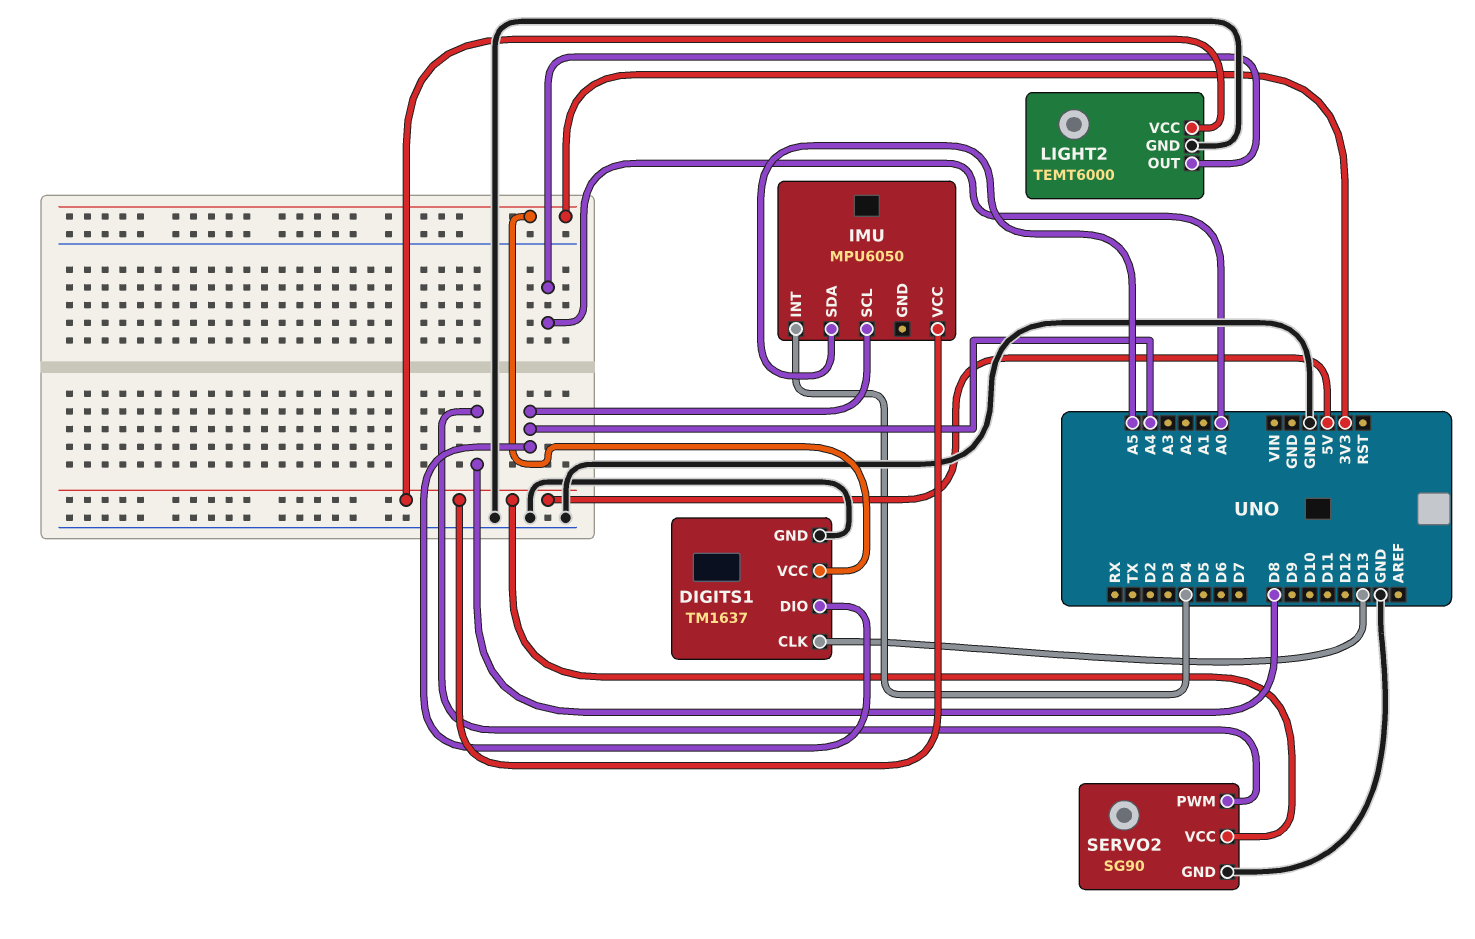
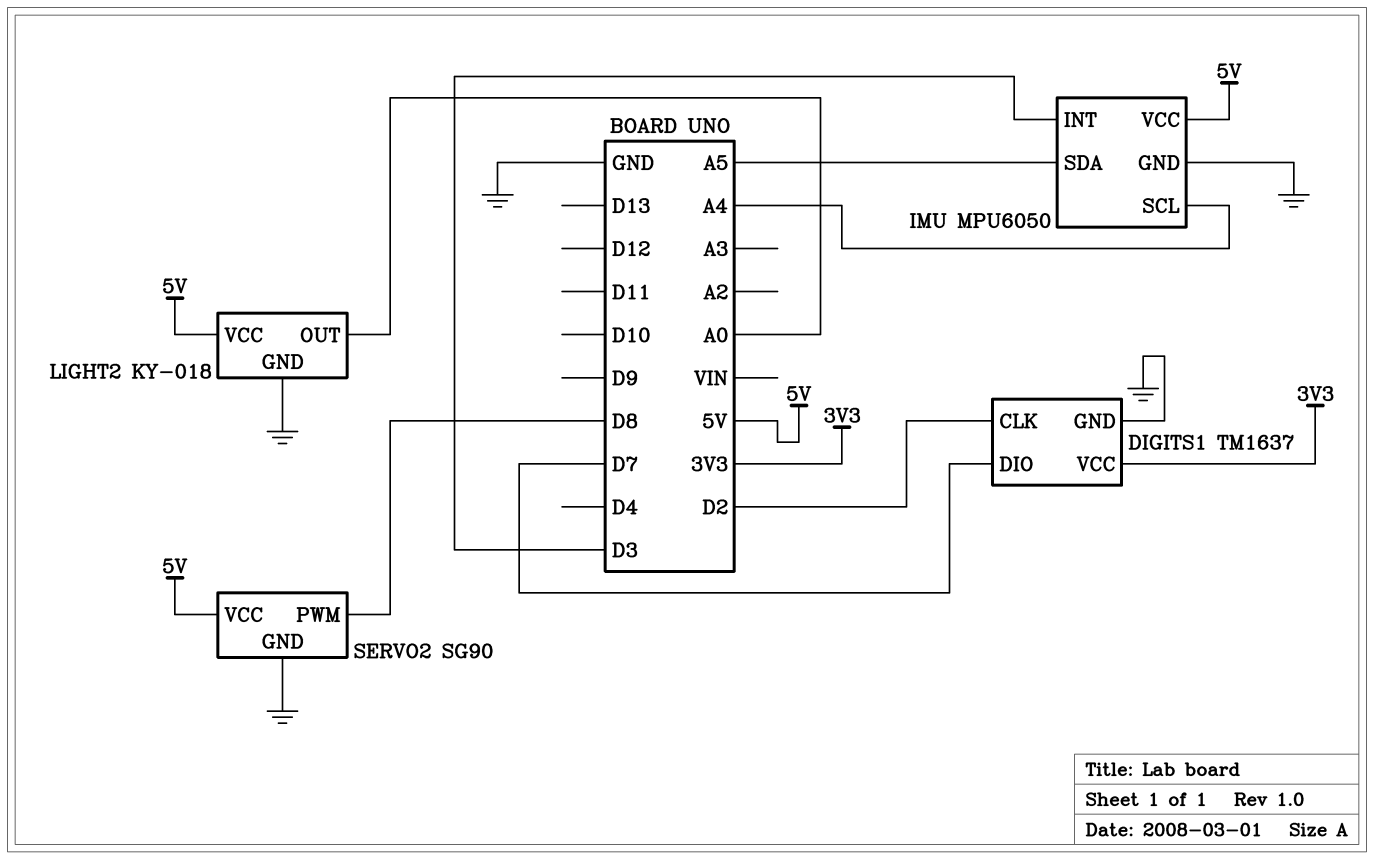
DIGITS1 pin CLK: D13 -> D2
DIGITS1 pin DIO: A4 -> D7
IMU pin GND: none -> GND
IMU pin INT: D4 -> D3
LIGHT2: TEMT6000 -> KY-018

